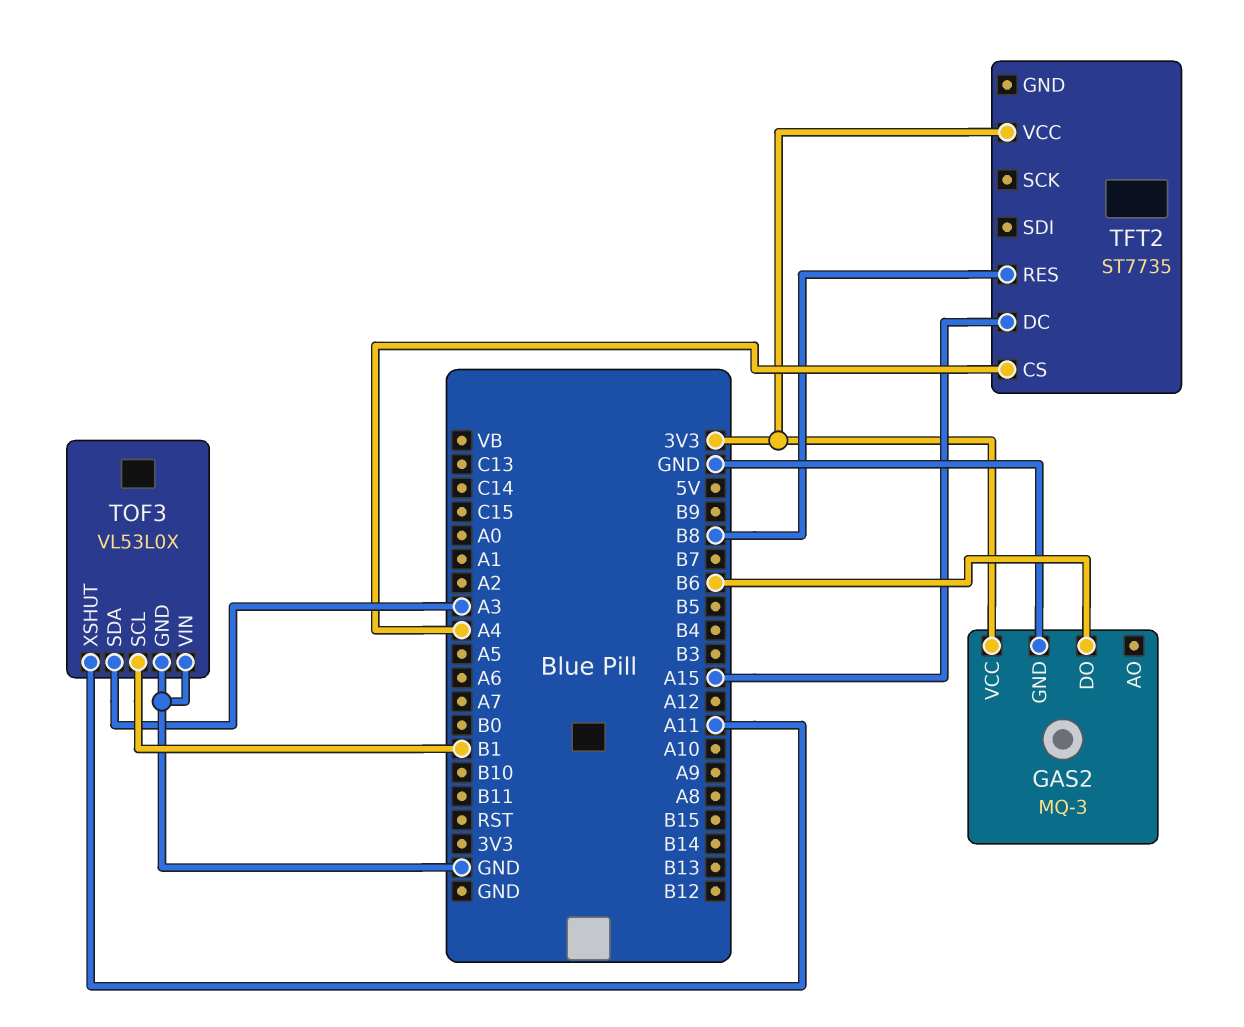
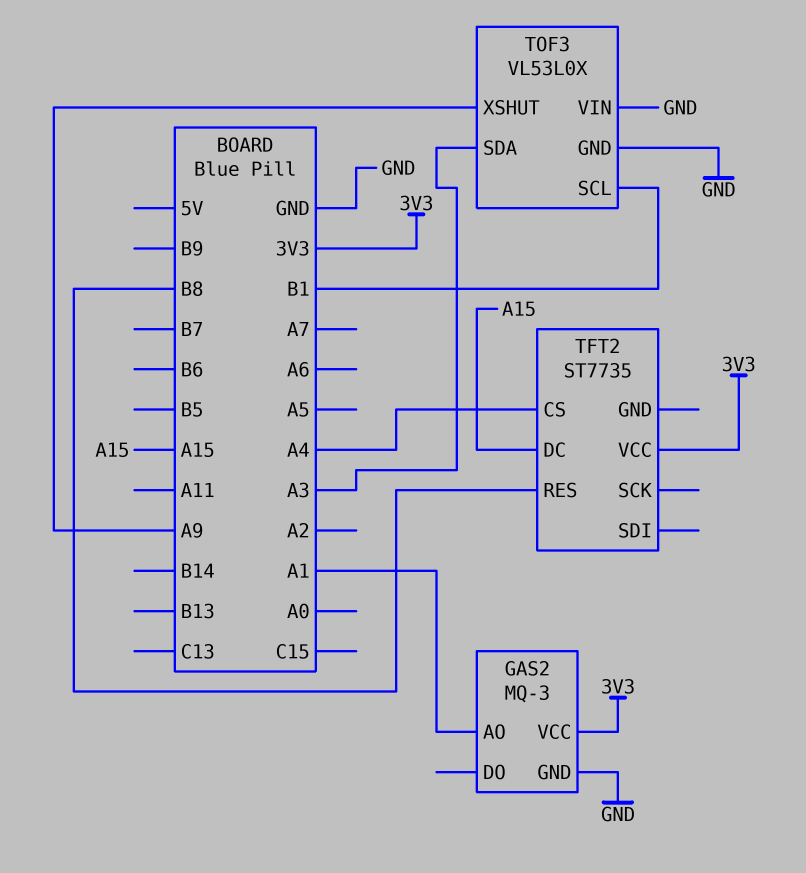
GAS2 pin AO: none -> A1
GAS2 pin DO: B6 -> none
TOF3 pin XSHUT: A11 -> A9

